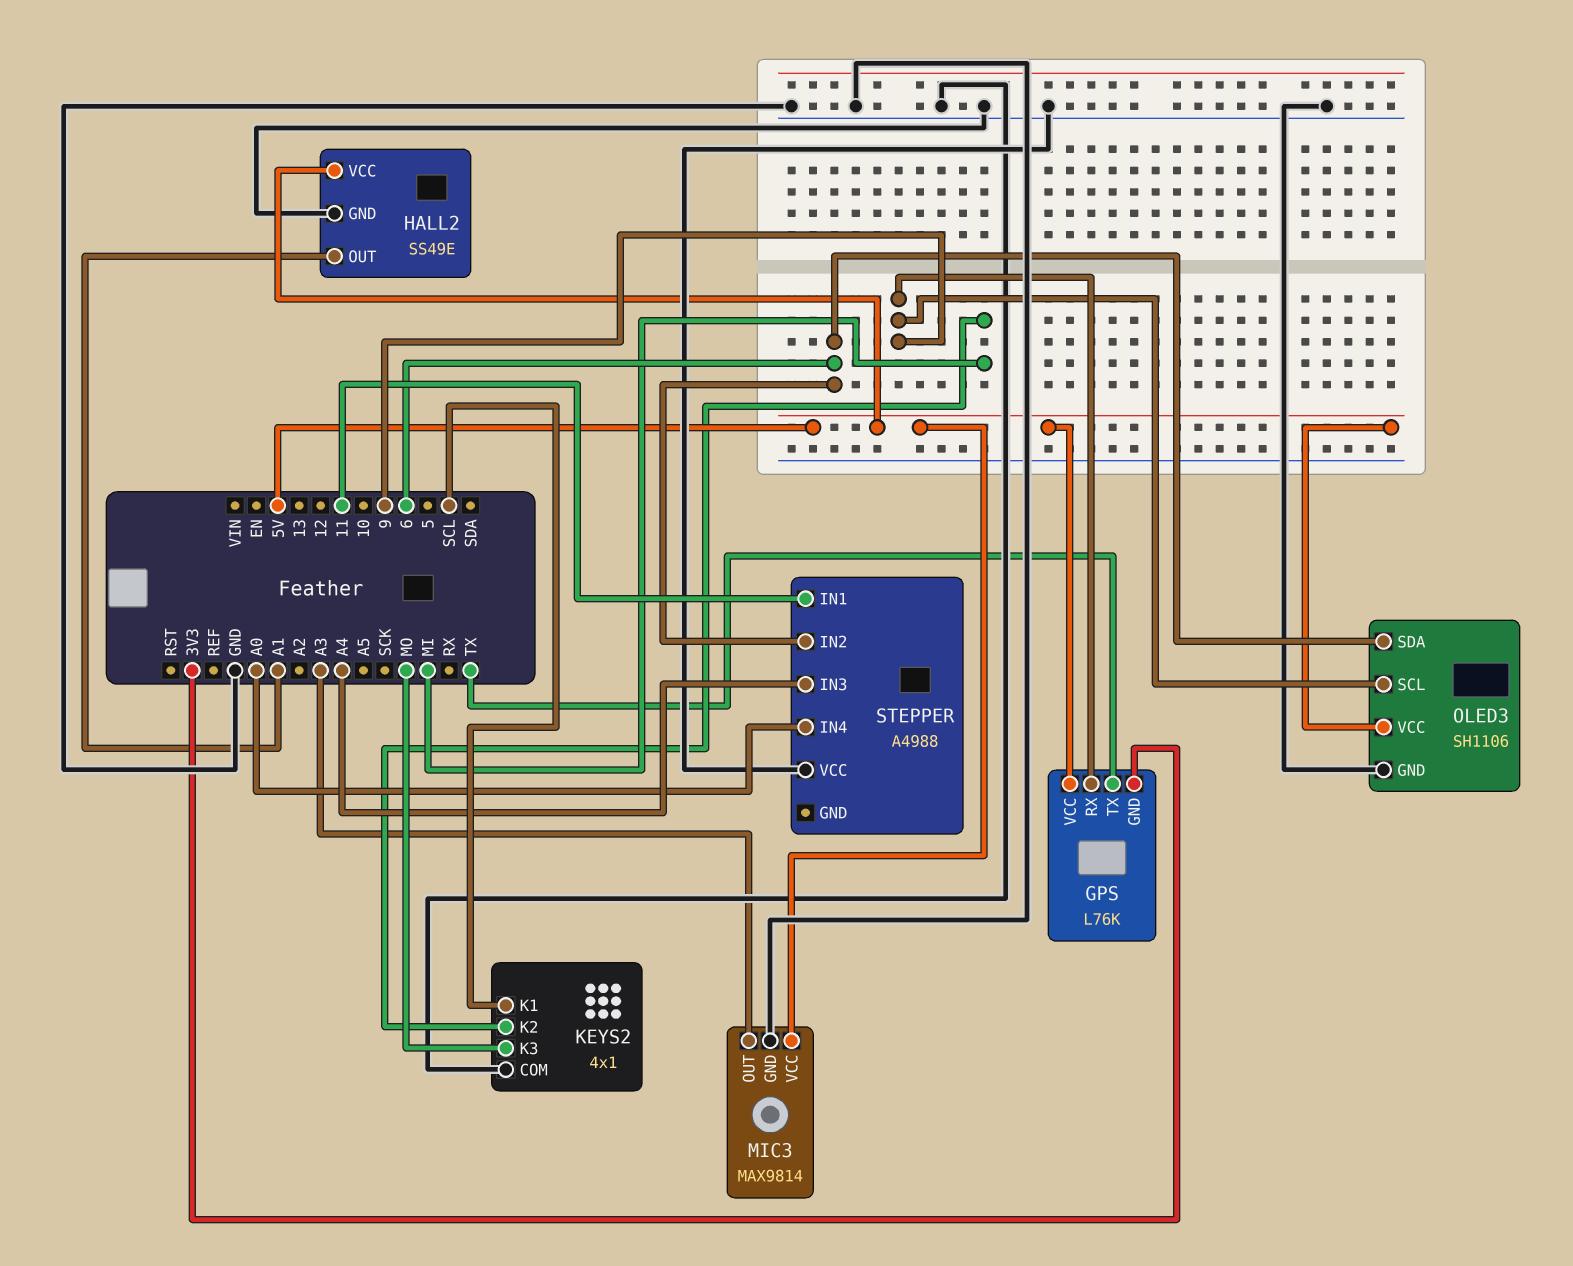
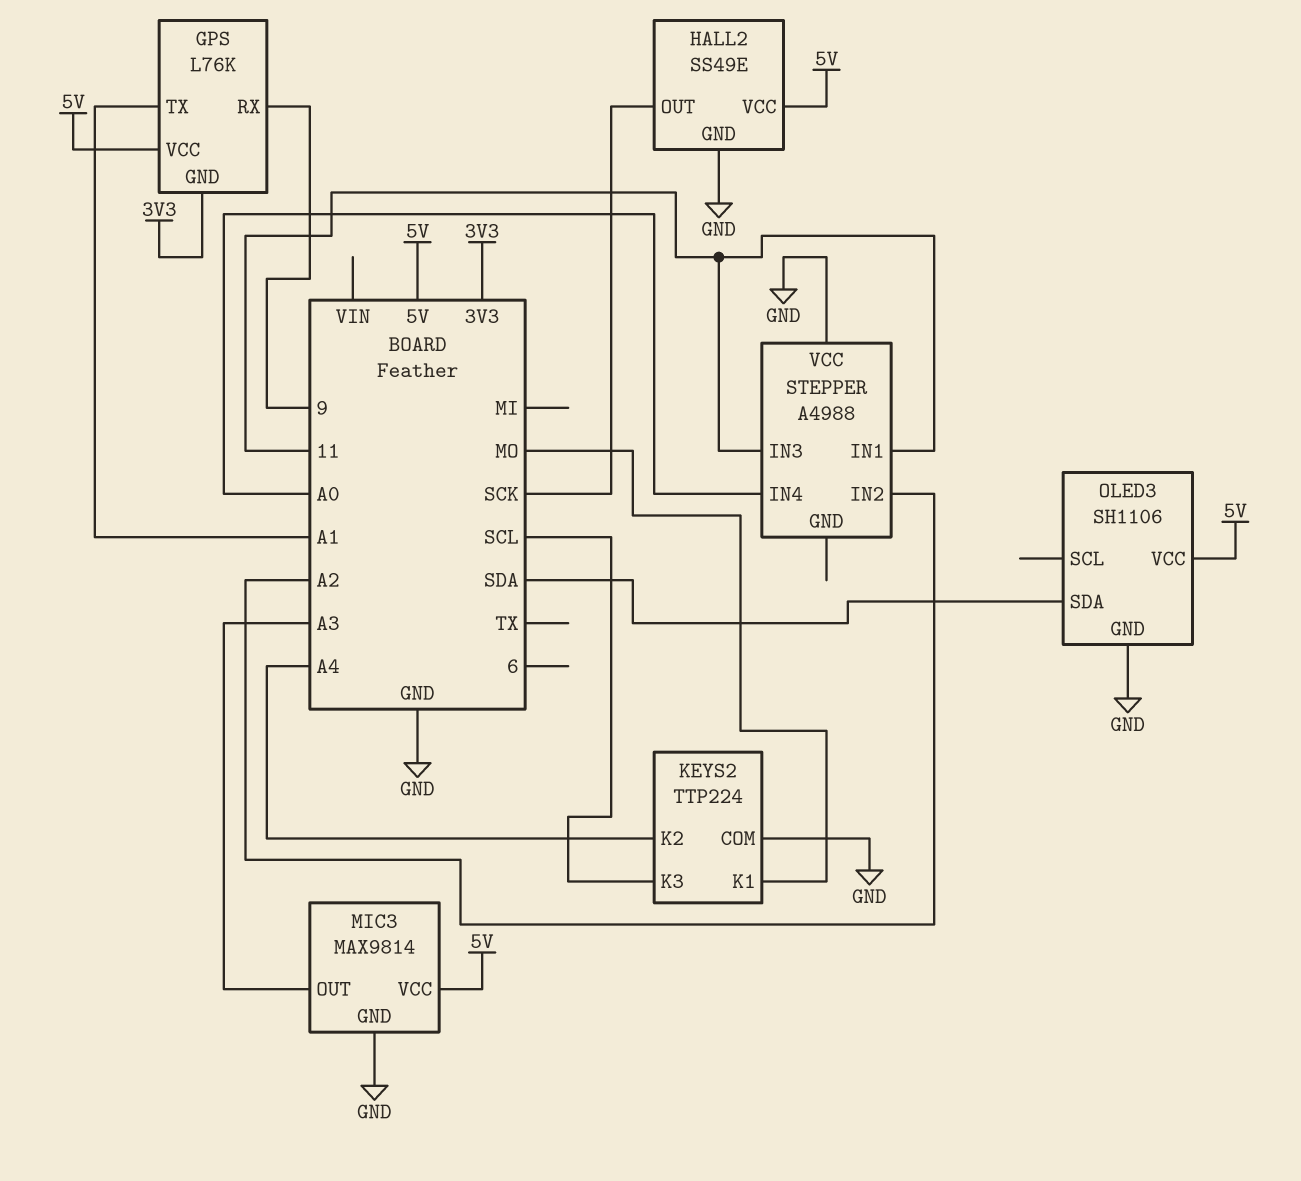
GPS pin TX: TX -> A1
HALL2 pin OUT: A1 -> SCK
KEYS2: 4x1 -> TTP224
KEYS2 pin K1: SCL -> MO
KEYS2 pin K2: MI -> A4
KEYS2 pin K3: MO -> SCL
OLED3 pin SCL: 9 -> none
OLED3 pin SDA: 6 -> SDA
STEPPER pin IN2: 6 -> A2
STEPPER pin IN3: A4 -> 11

